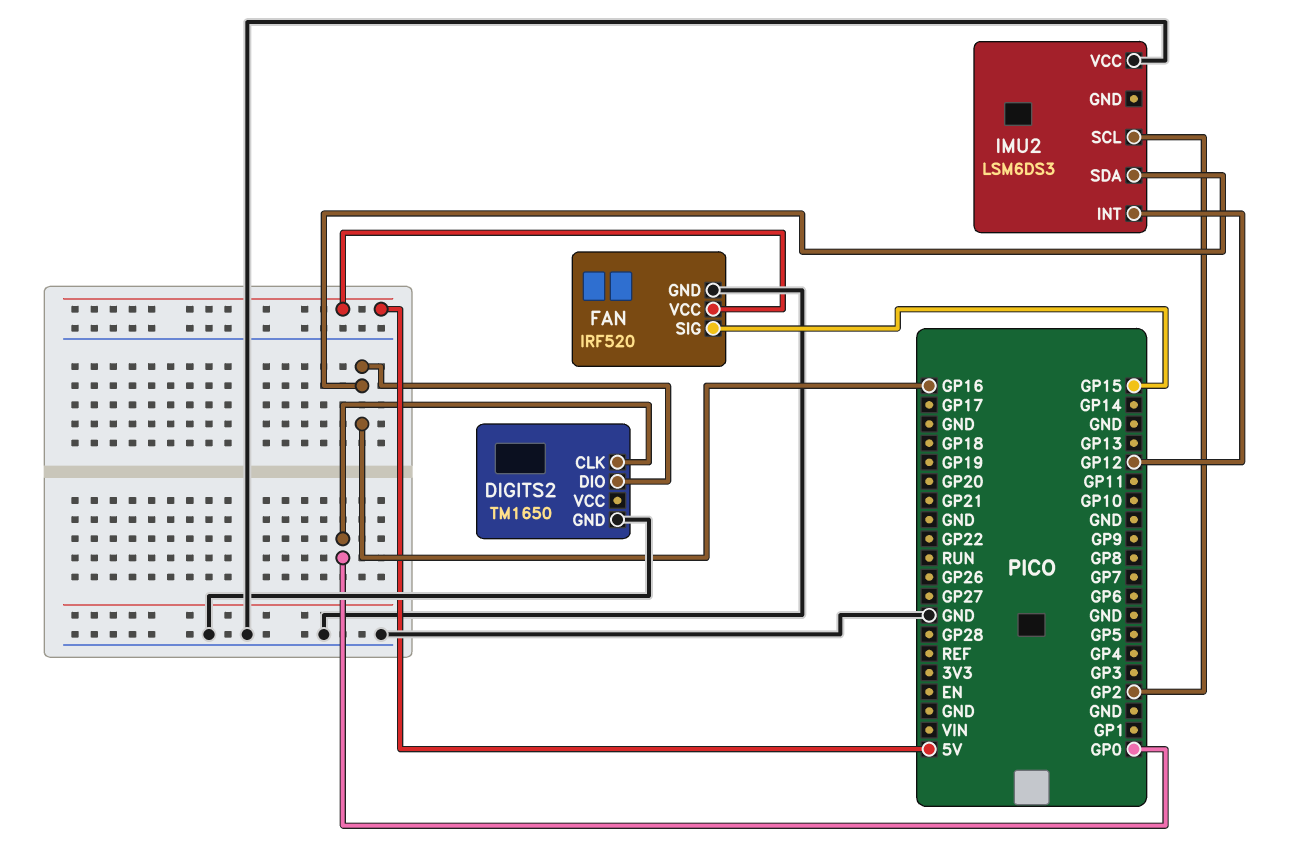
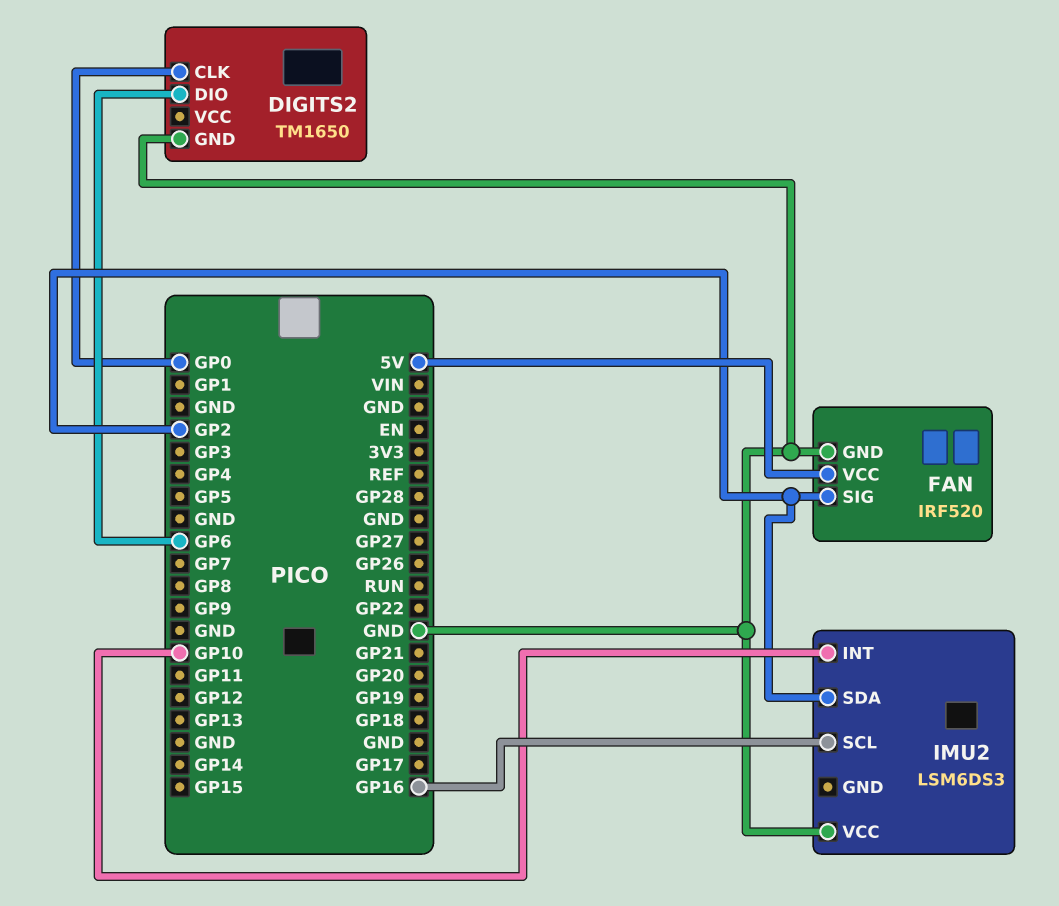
DIGITS2 pin DIO: GP16 -> GP6
FAN pin SIG: GP15 -> GP2
IMU2 pin INT: GP12 -> GP10
IMU2 pin SCL: GP2 -> GP16
IMU2 pin SDA: GP16 -> GP2

